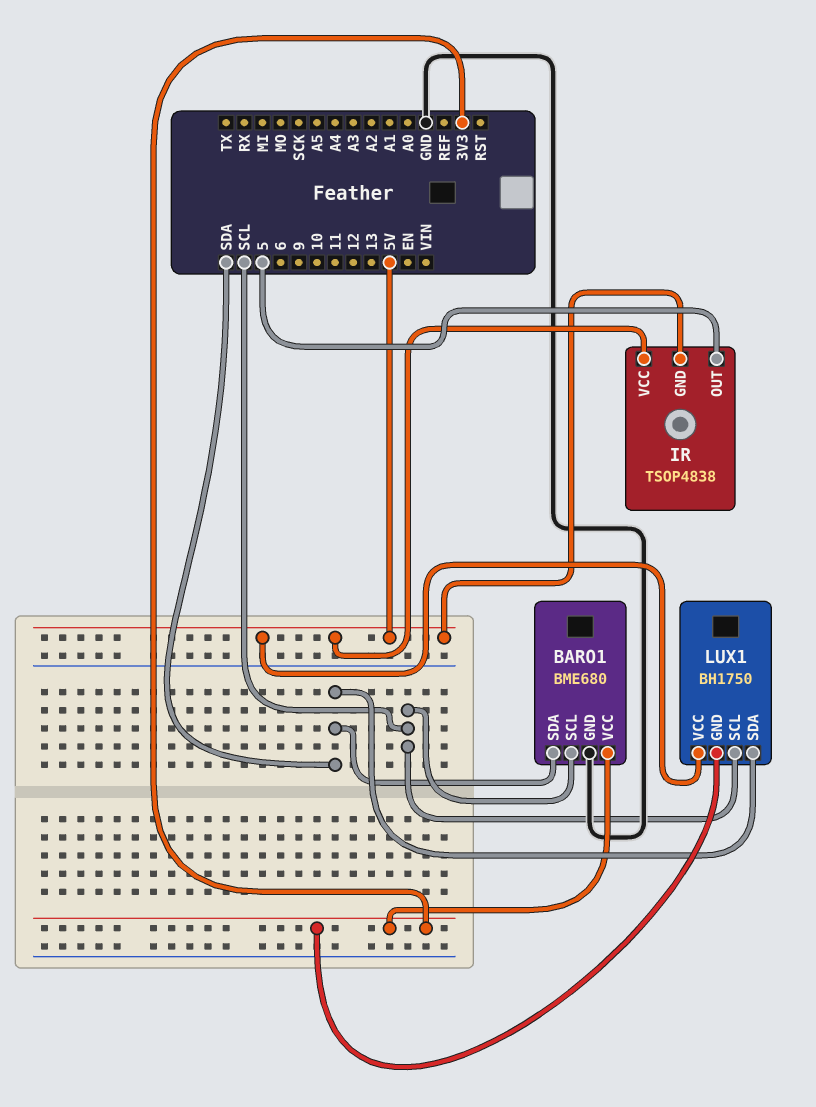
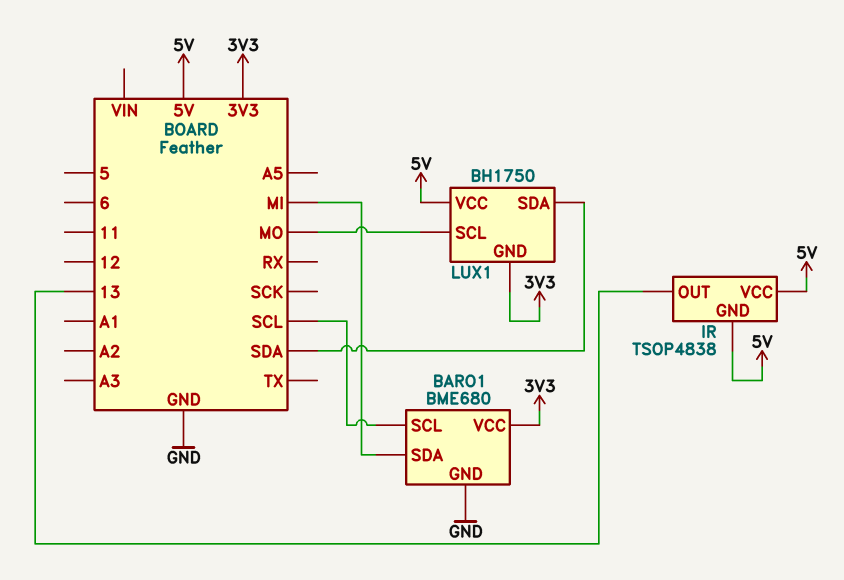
BARO1 pin SDA: SDA -> MI
IR pin OUT: 5 -> 13
LUX1 pin SCL: SCL -> MO

